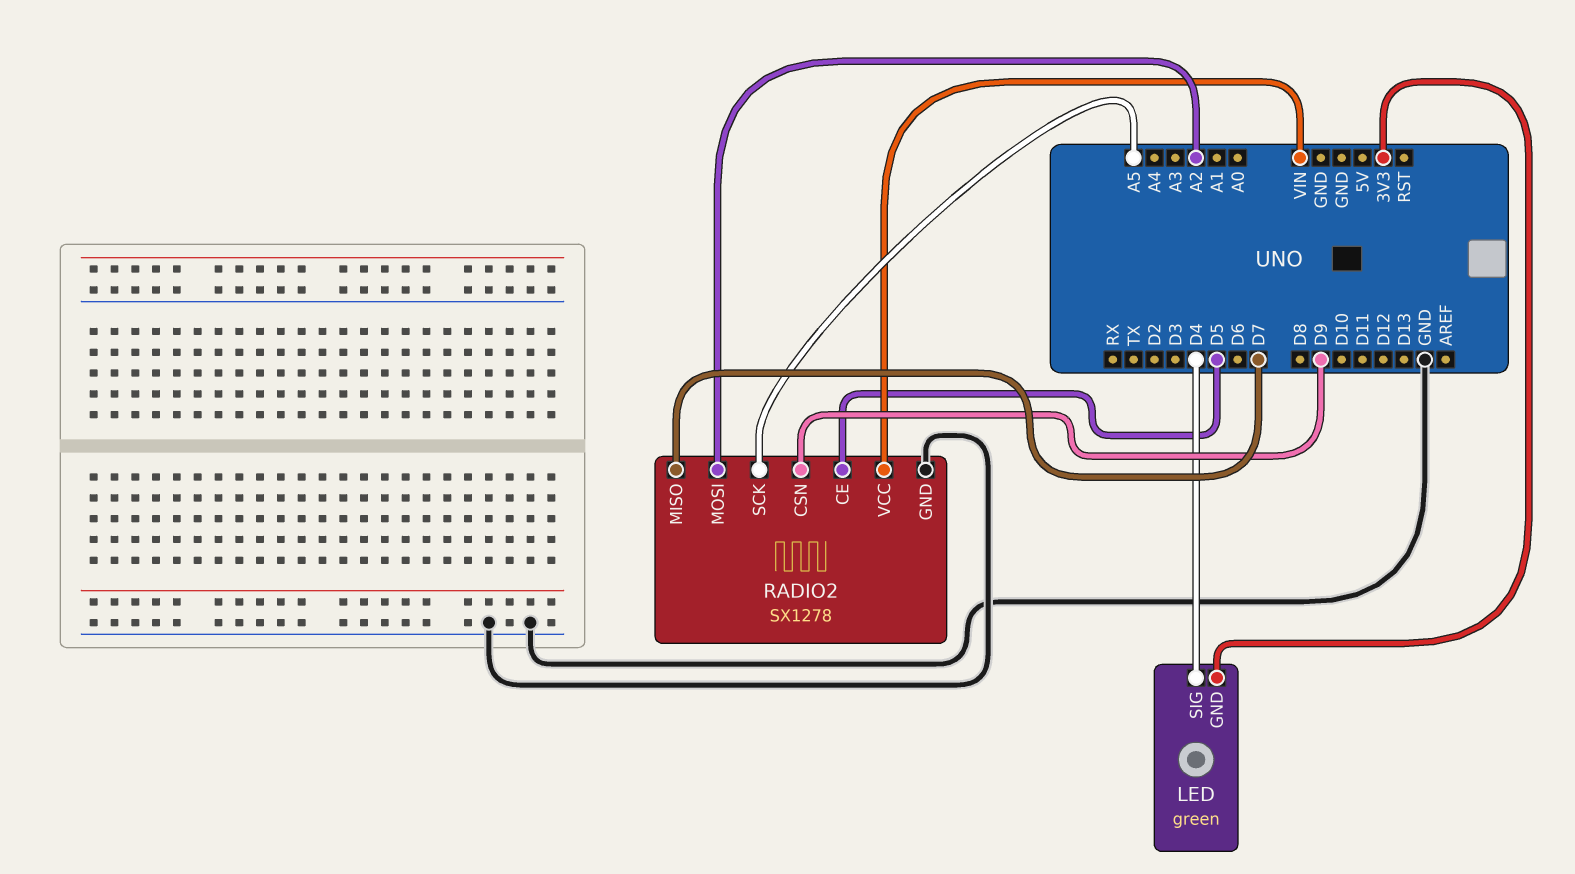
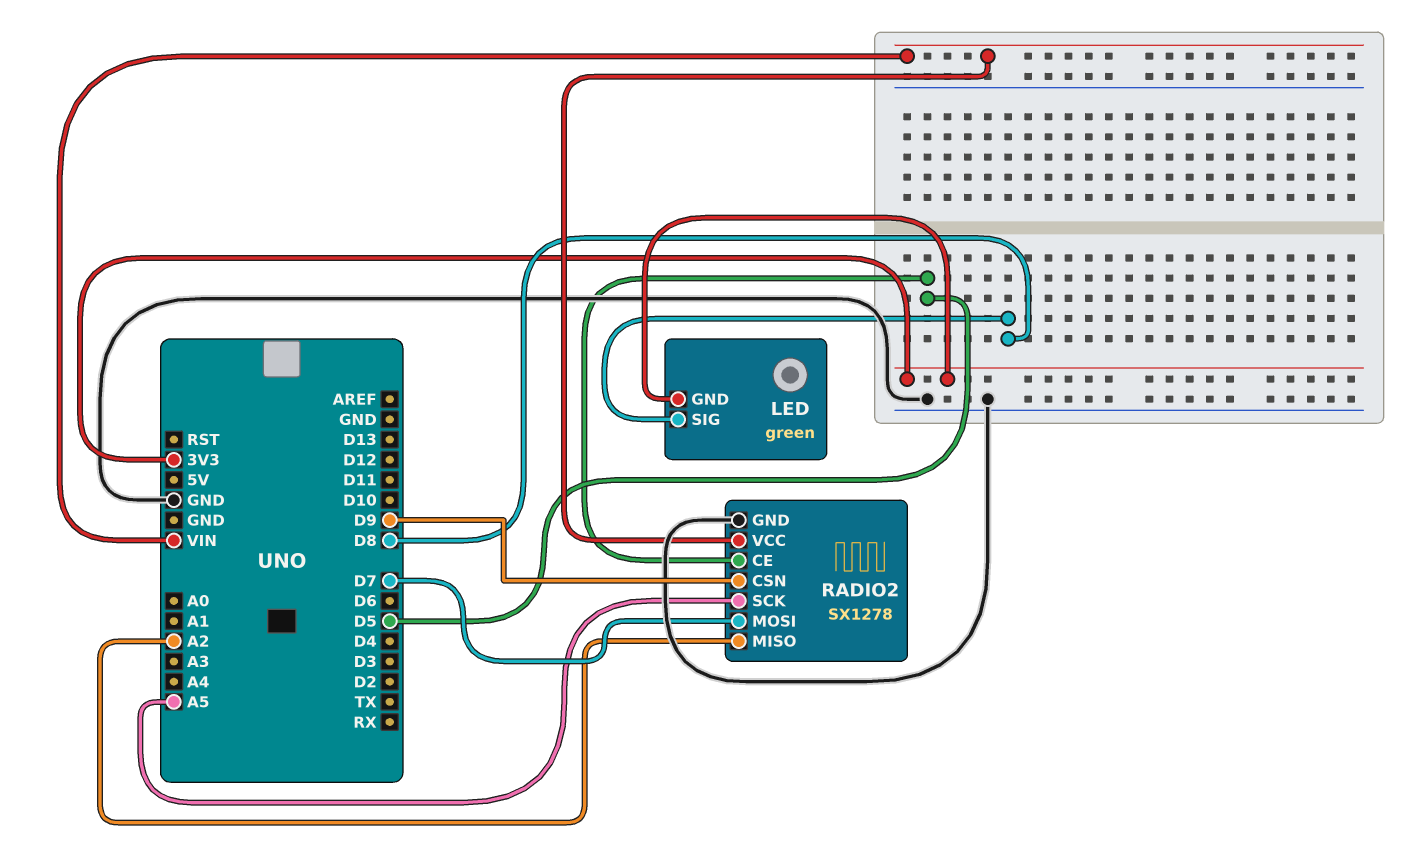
LED pin SIG: D4 -> D8
RADIO2 pin MISO: D7 -> A2
RADIO2 pin MOSI: A2 -> D7

